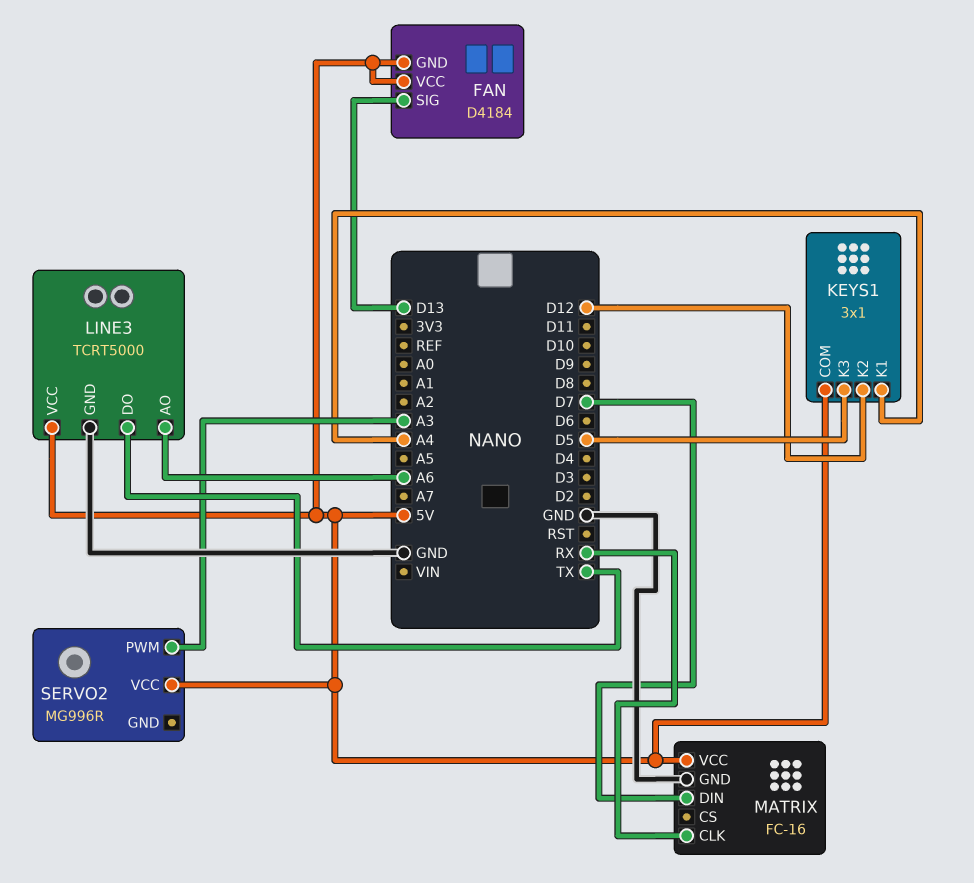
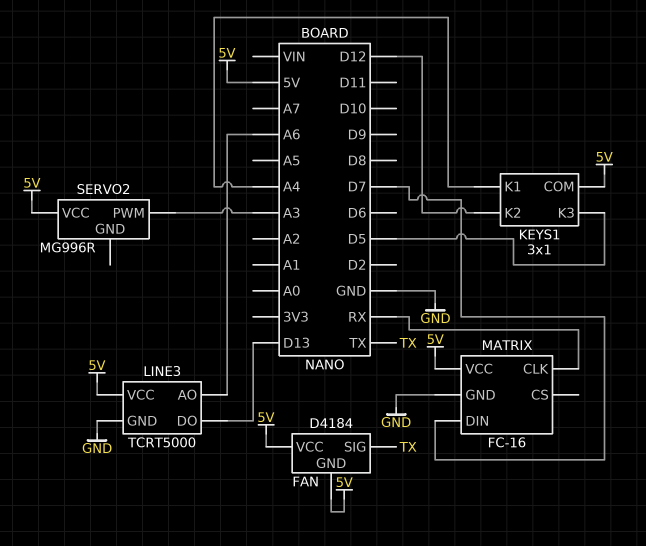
FAN pin SIG: D13 -> TX
LINE3 pin DO: TX -> D13

